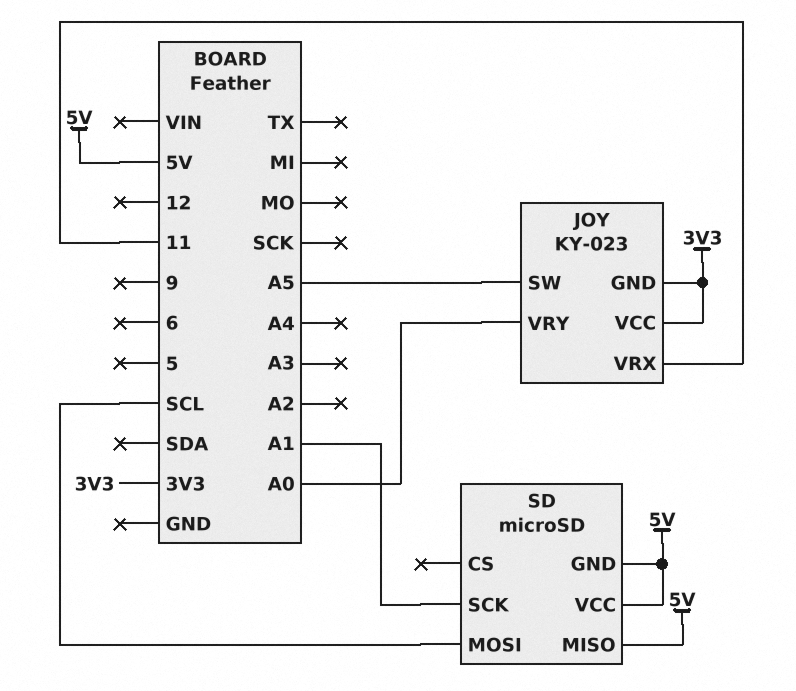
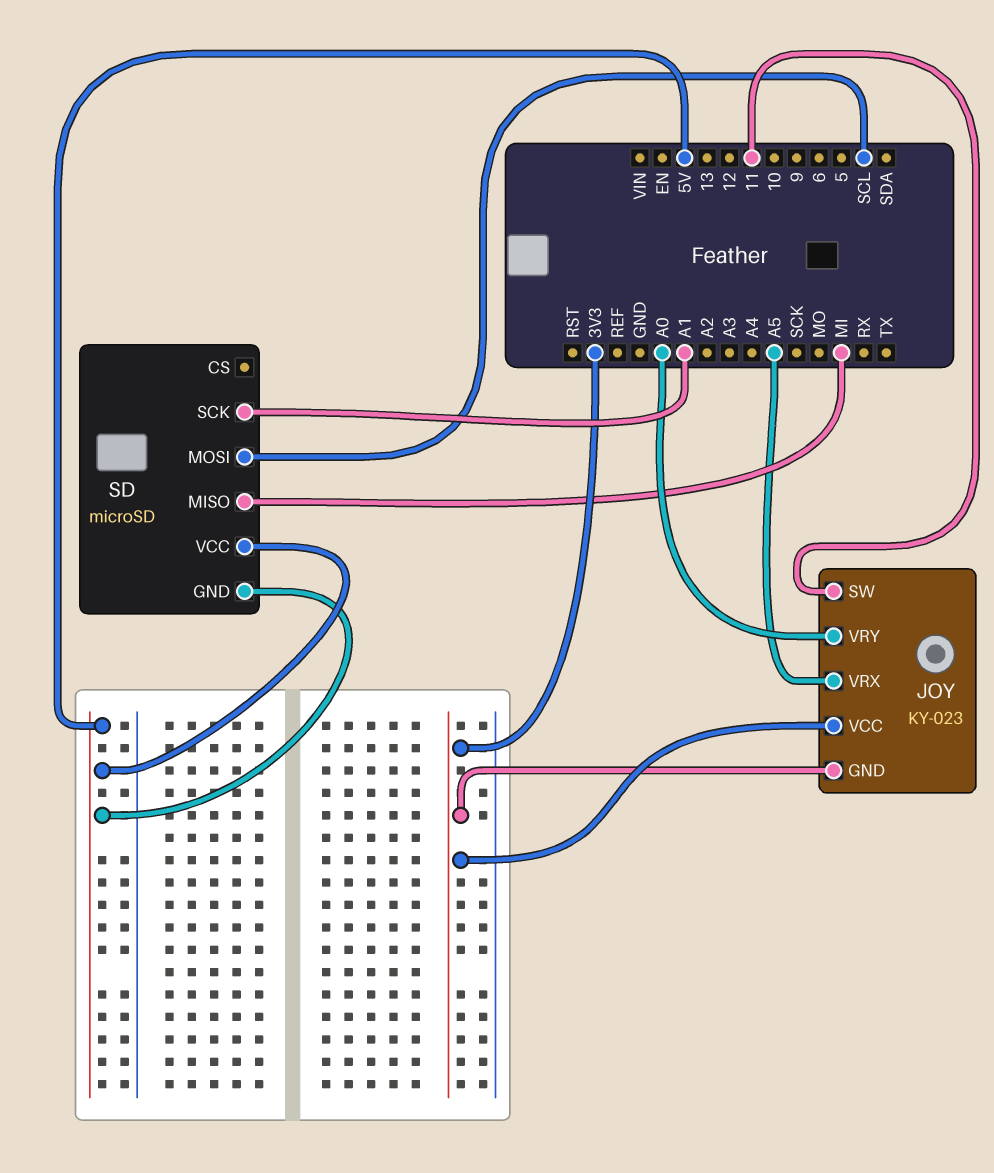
JOY pin SW: A5 -> 11
JOY pin VRX: 11 -> A5
SD pin MISO: 5V -> MI

